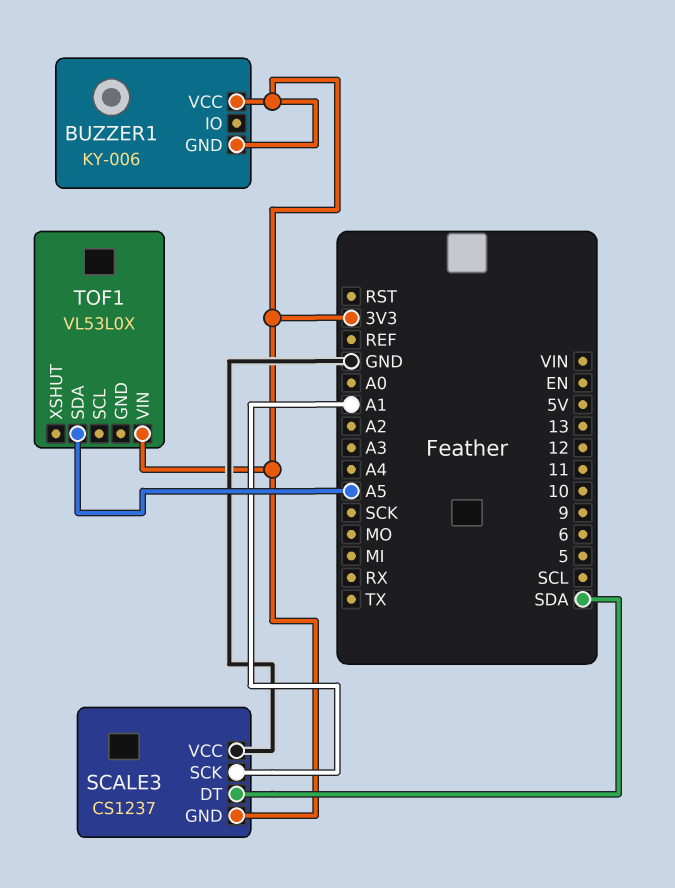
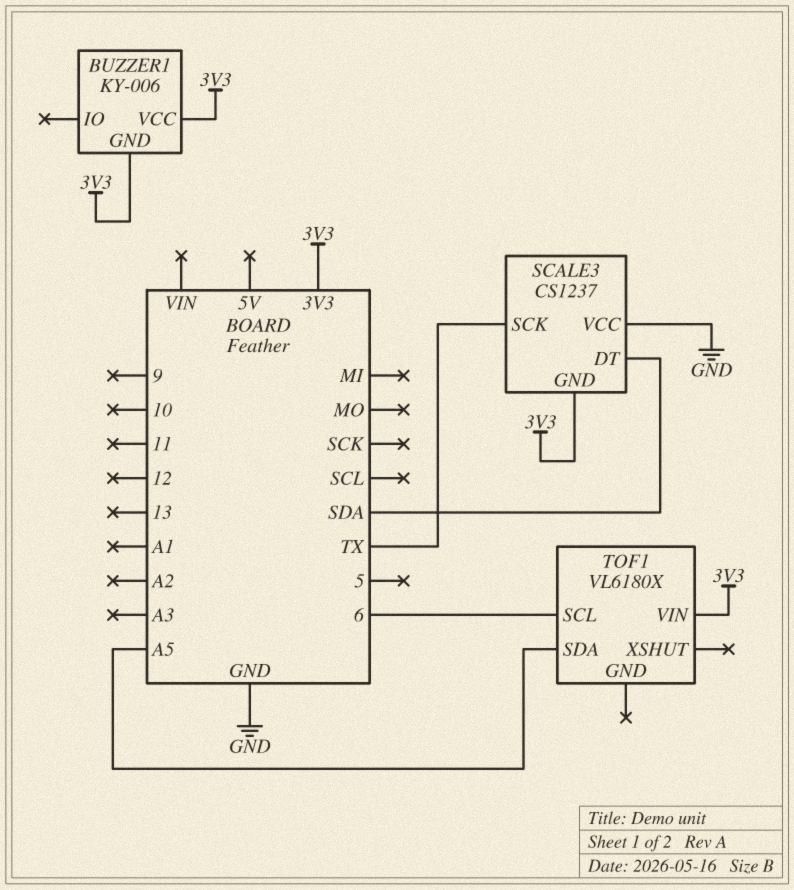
SCALE3 pin SCK: A1 -> TX
TOF1: VL53L0X -> VL6180X
TOF1 pin SCL: none -> 6

